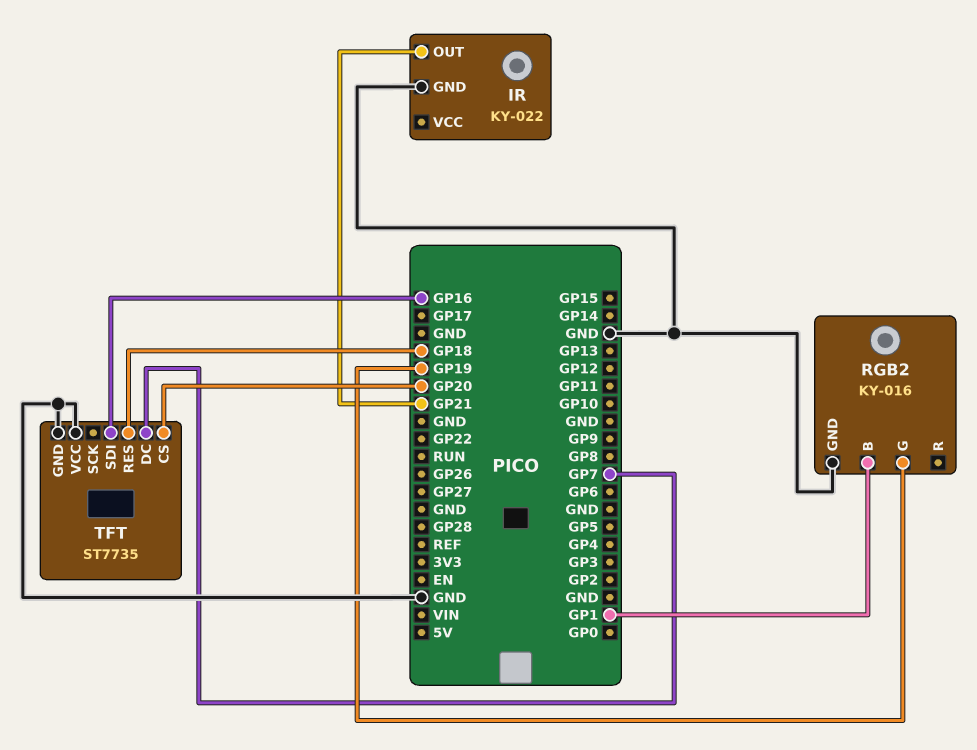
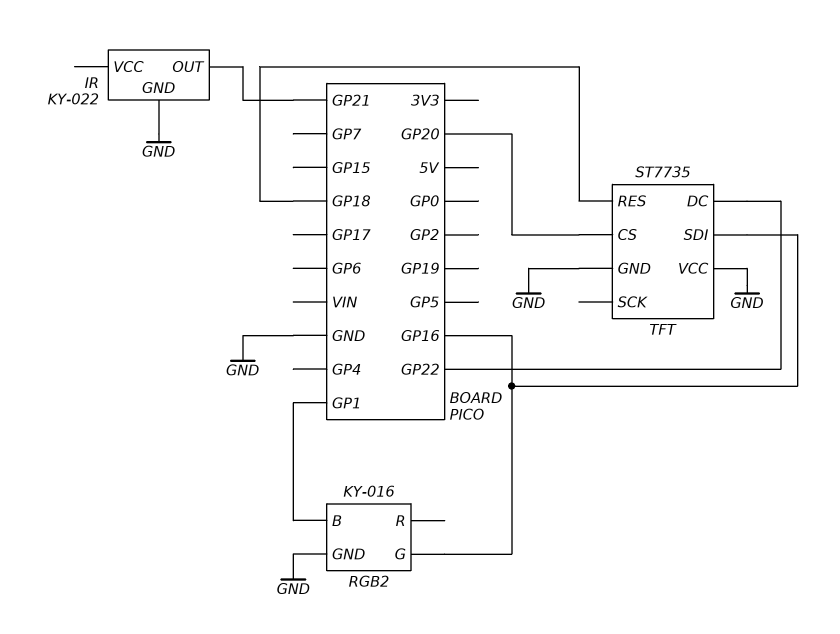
RGB2 pin G: GP19 -> GP16
TFT pin DC: GP7 -> GP22

